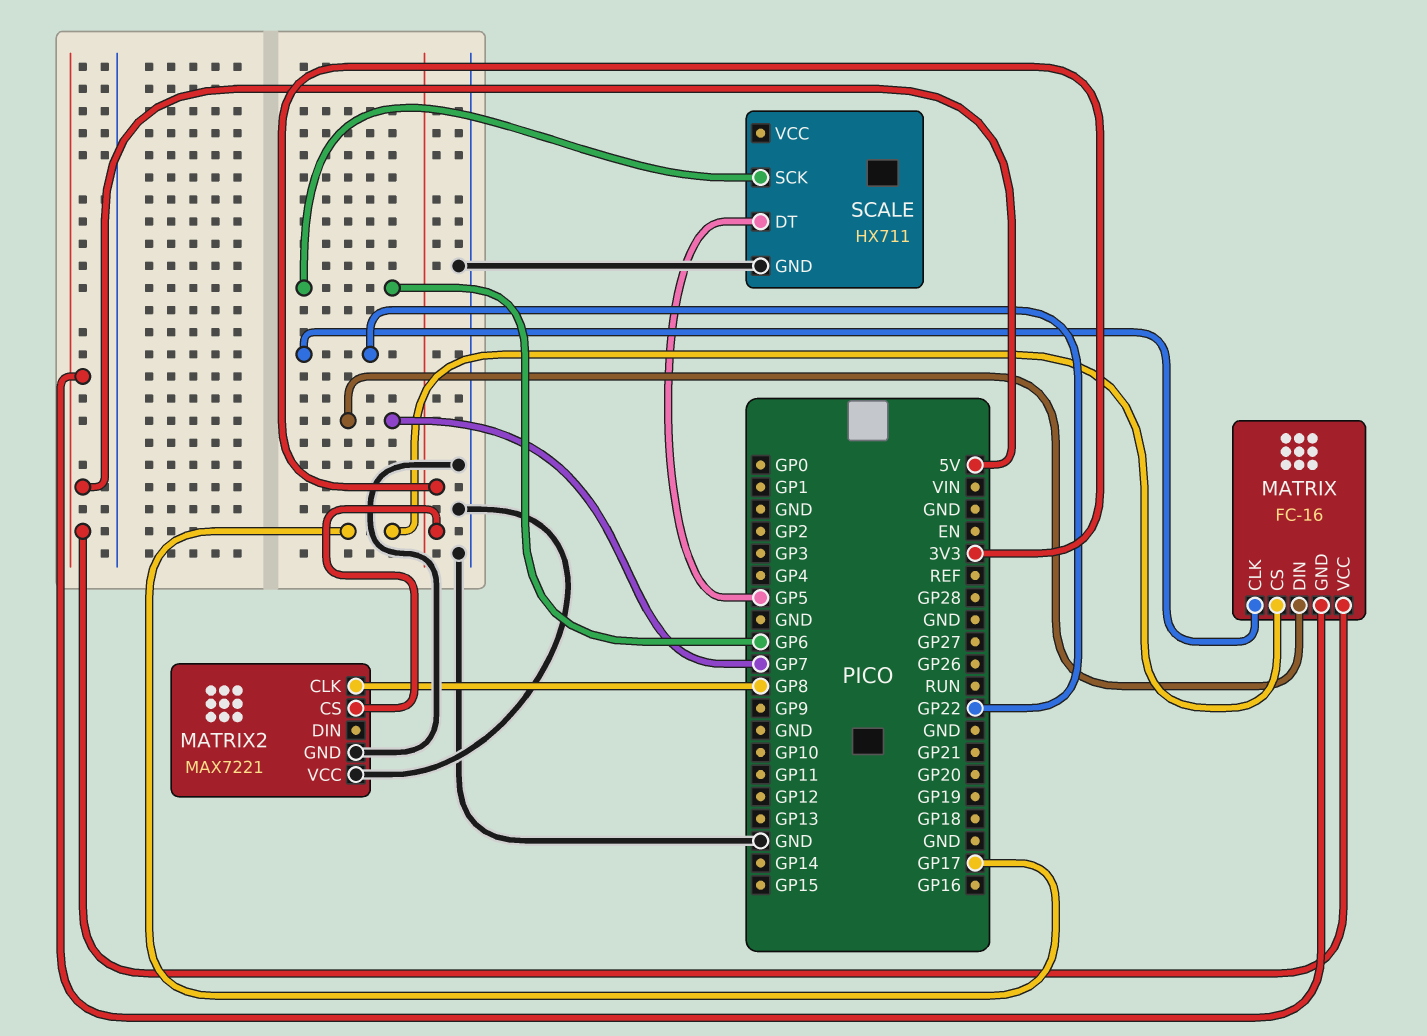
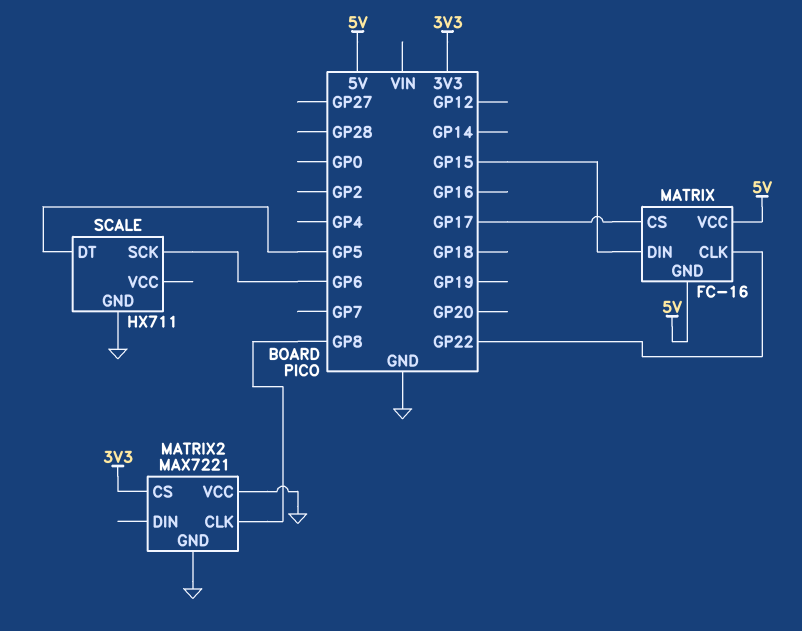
MATRIX pin DIN: GP7 -> GP15

